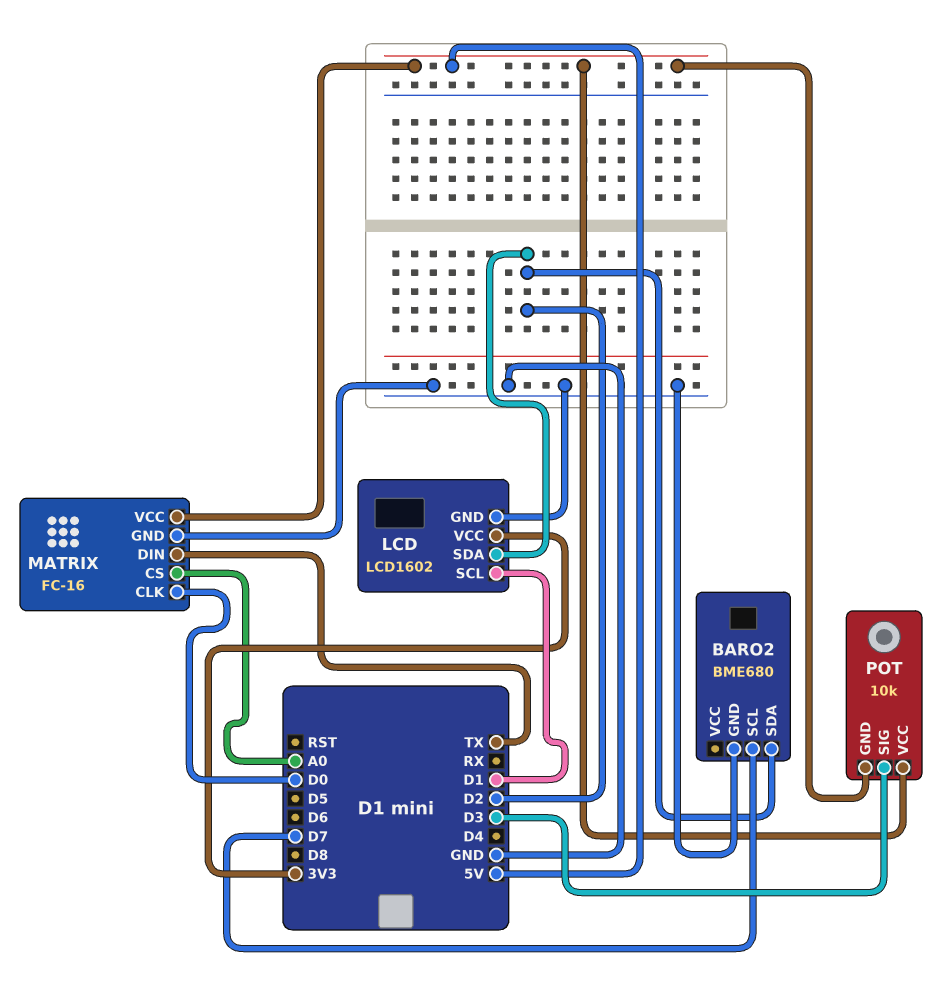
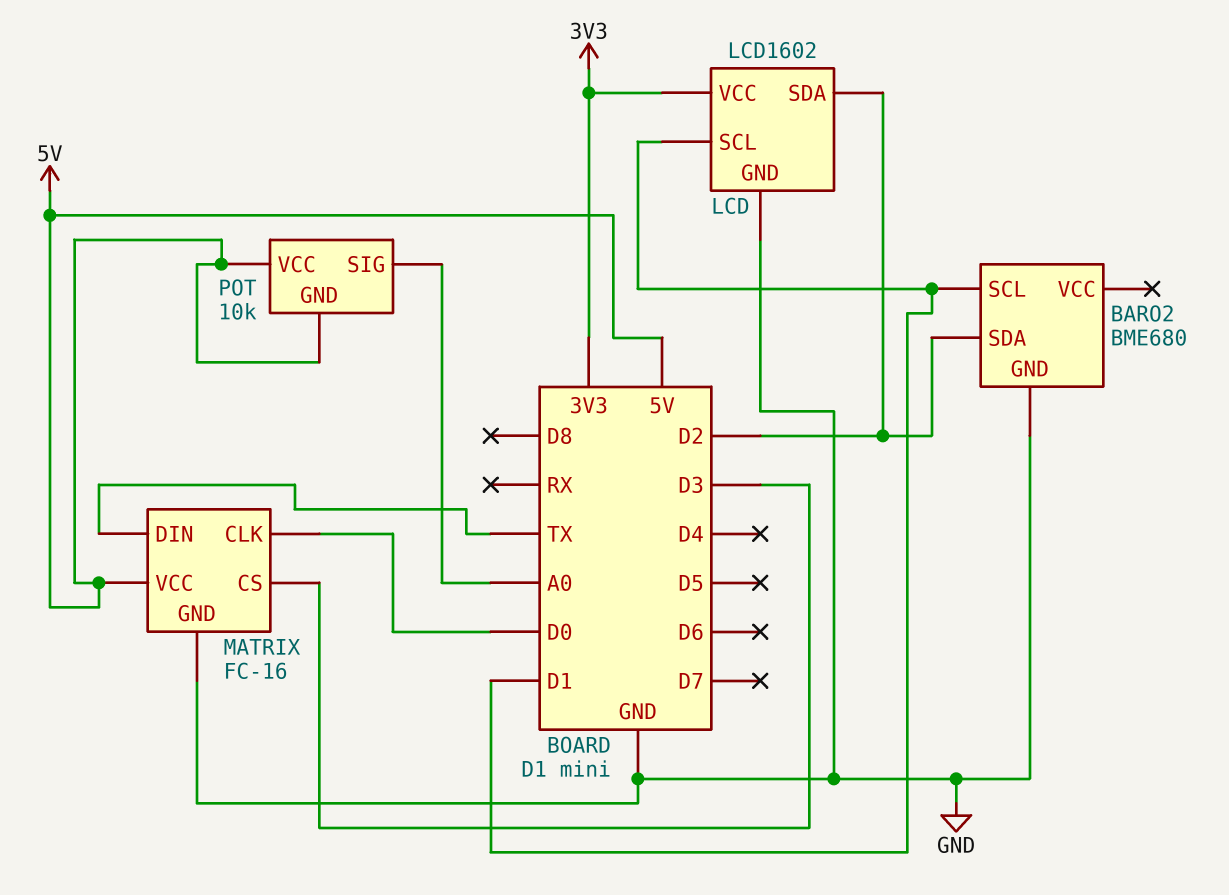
BARO2 pin SCL: D7 -> D1
MATRIX pin CS: A0 -> D3
POT pin SIG: D3 -> A0

